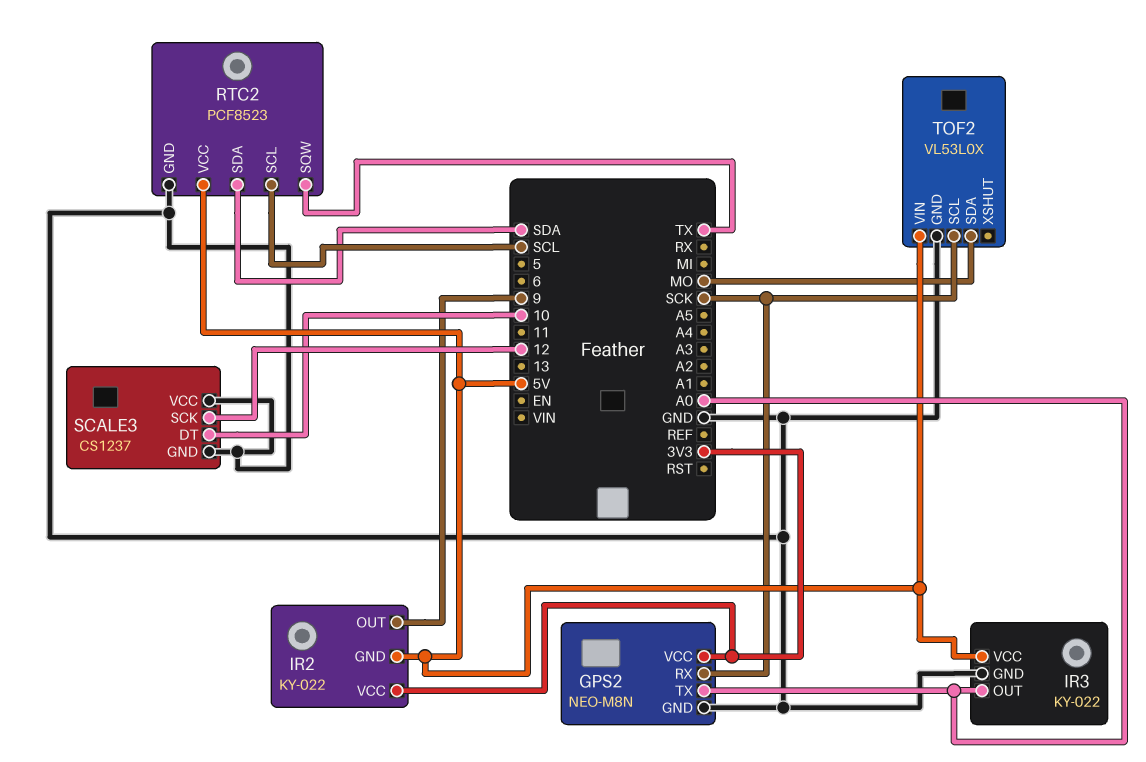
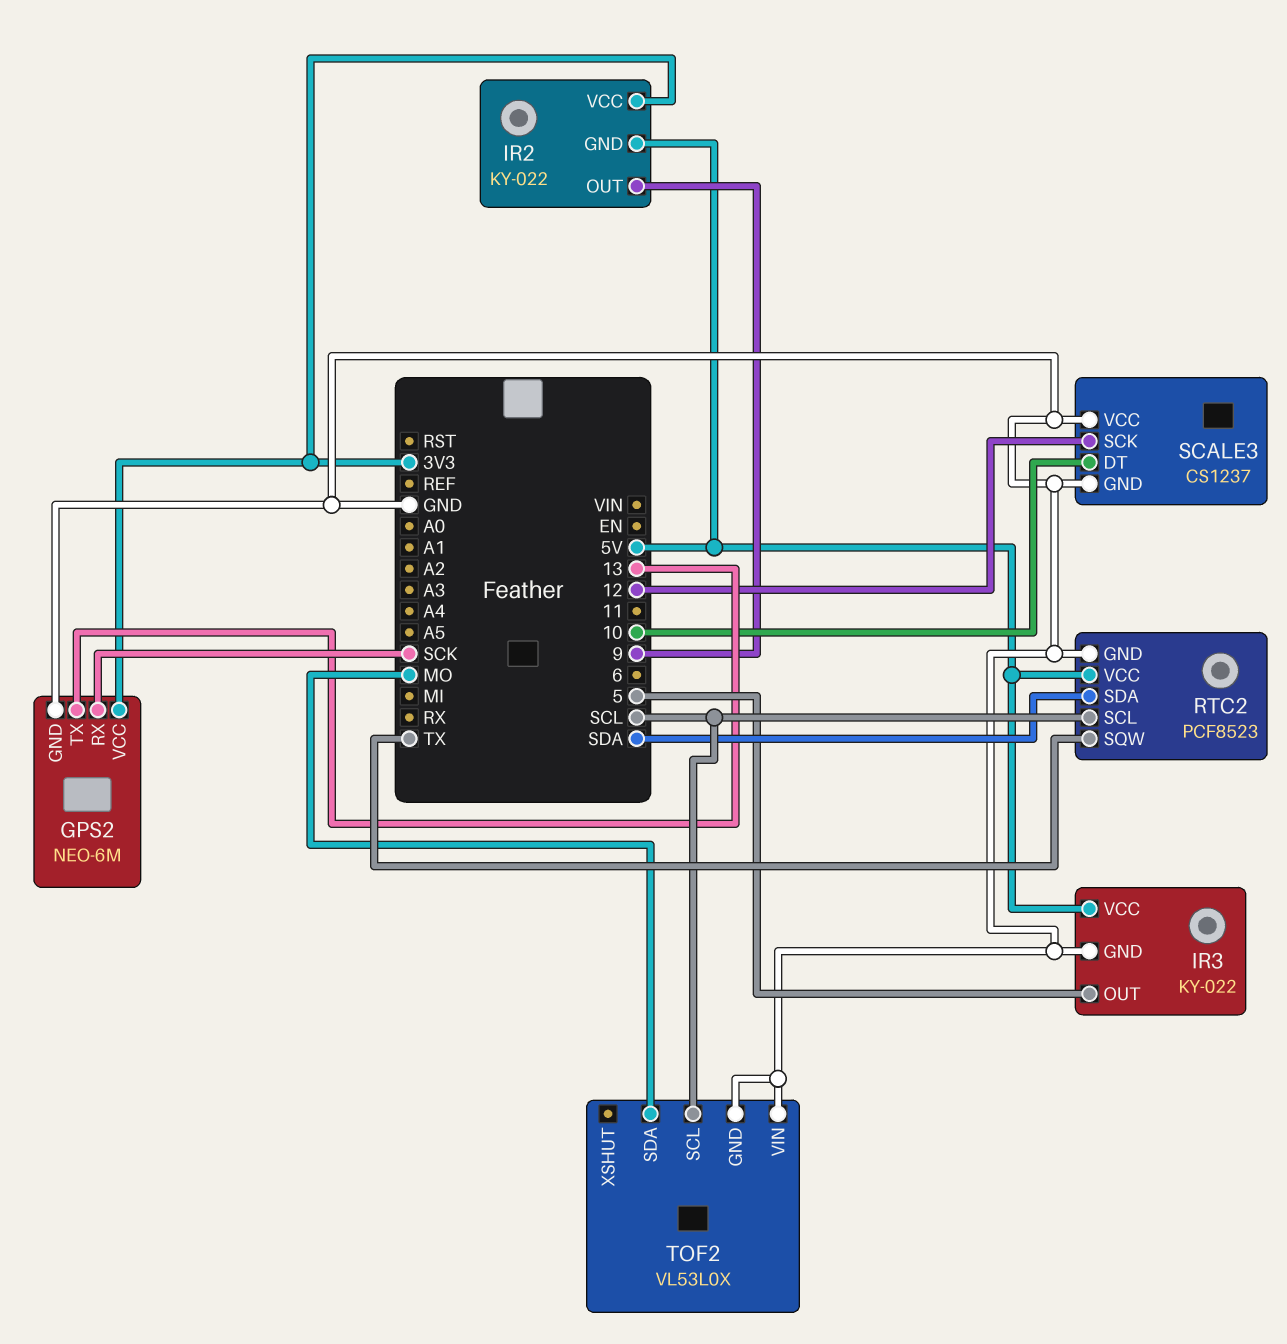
GPS2: NEO-M8N -> NEO-6M
GPS2 pin TX: A0 -> 13
IR3 pin OUT: A0 -> 5
TOF2 pin SCL: SCK -> SCL
TOF2 pin VIN: 5V -> GND

